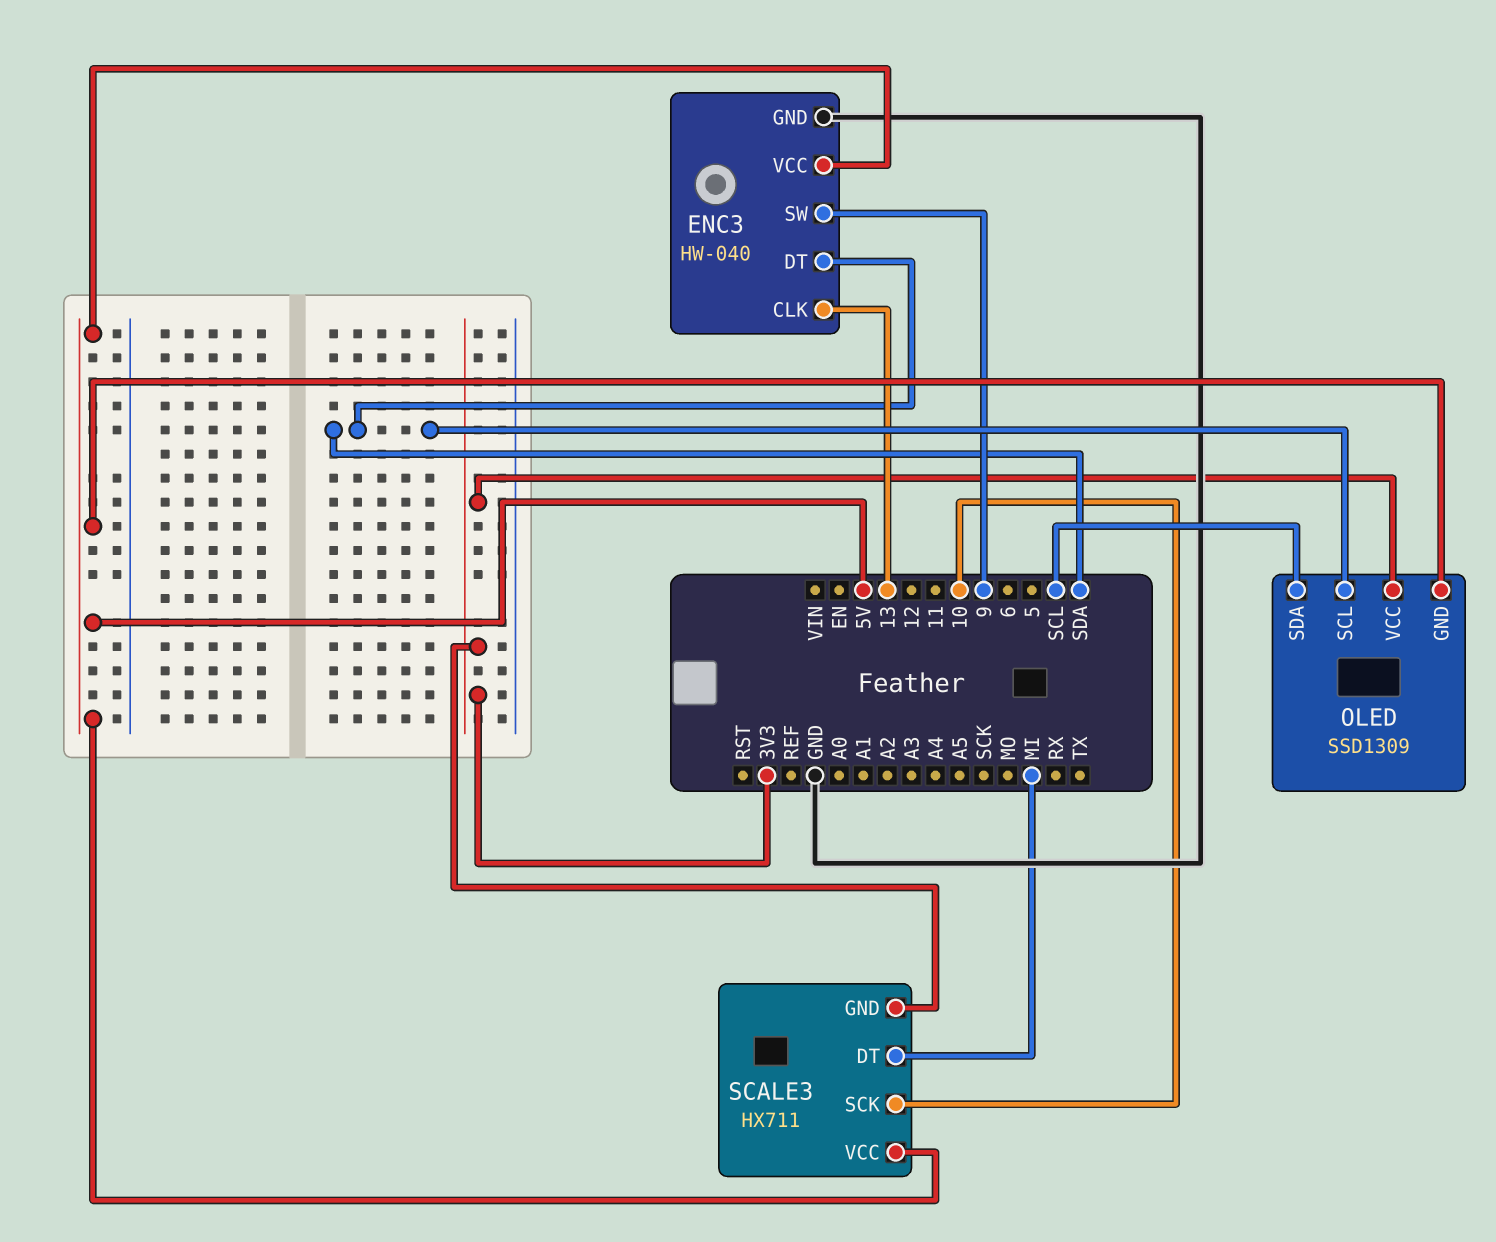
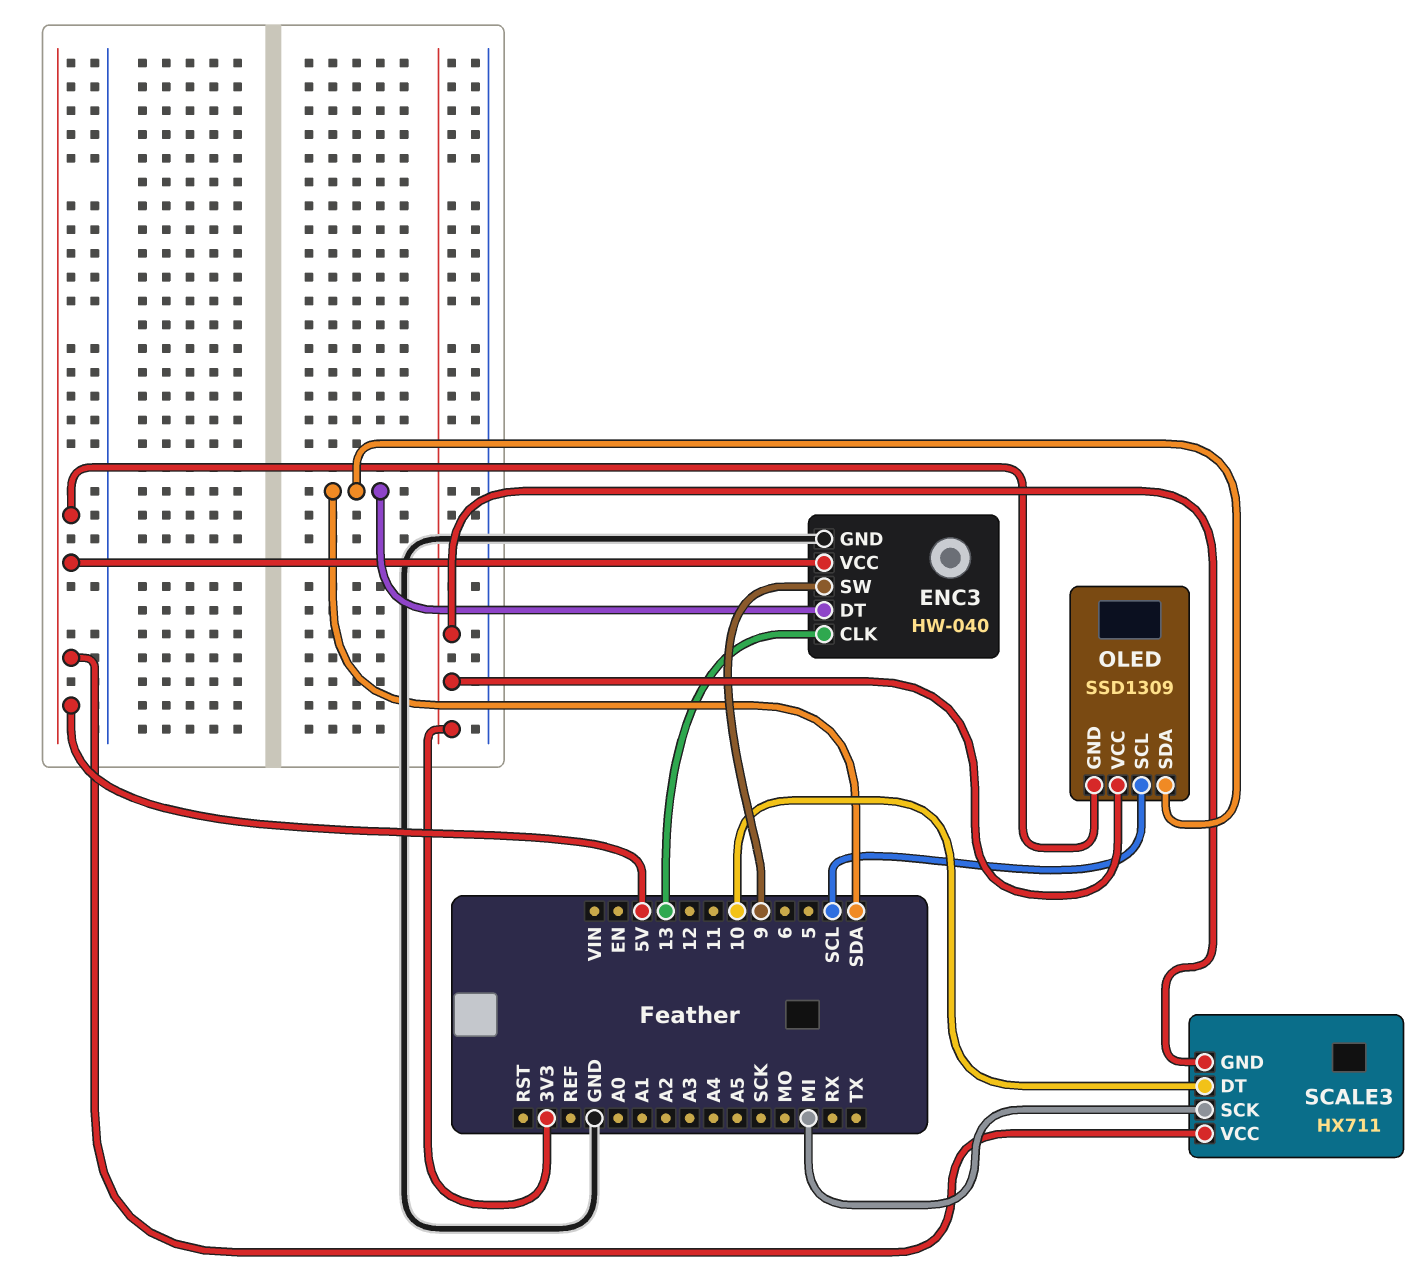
OLED pin SCL: SDA -> SCL
OLED pin SDA: SCL -> SDA
SCALE3 pin DT: MI -> 10
SCALE3 pin SCK: 10 -> MI

